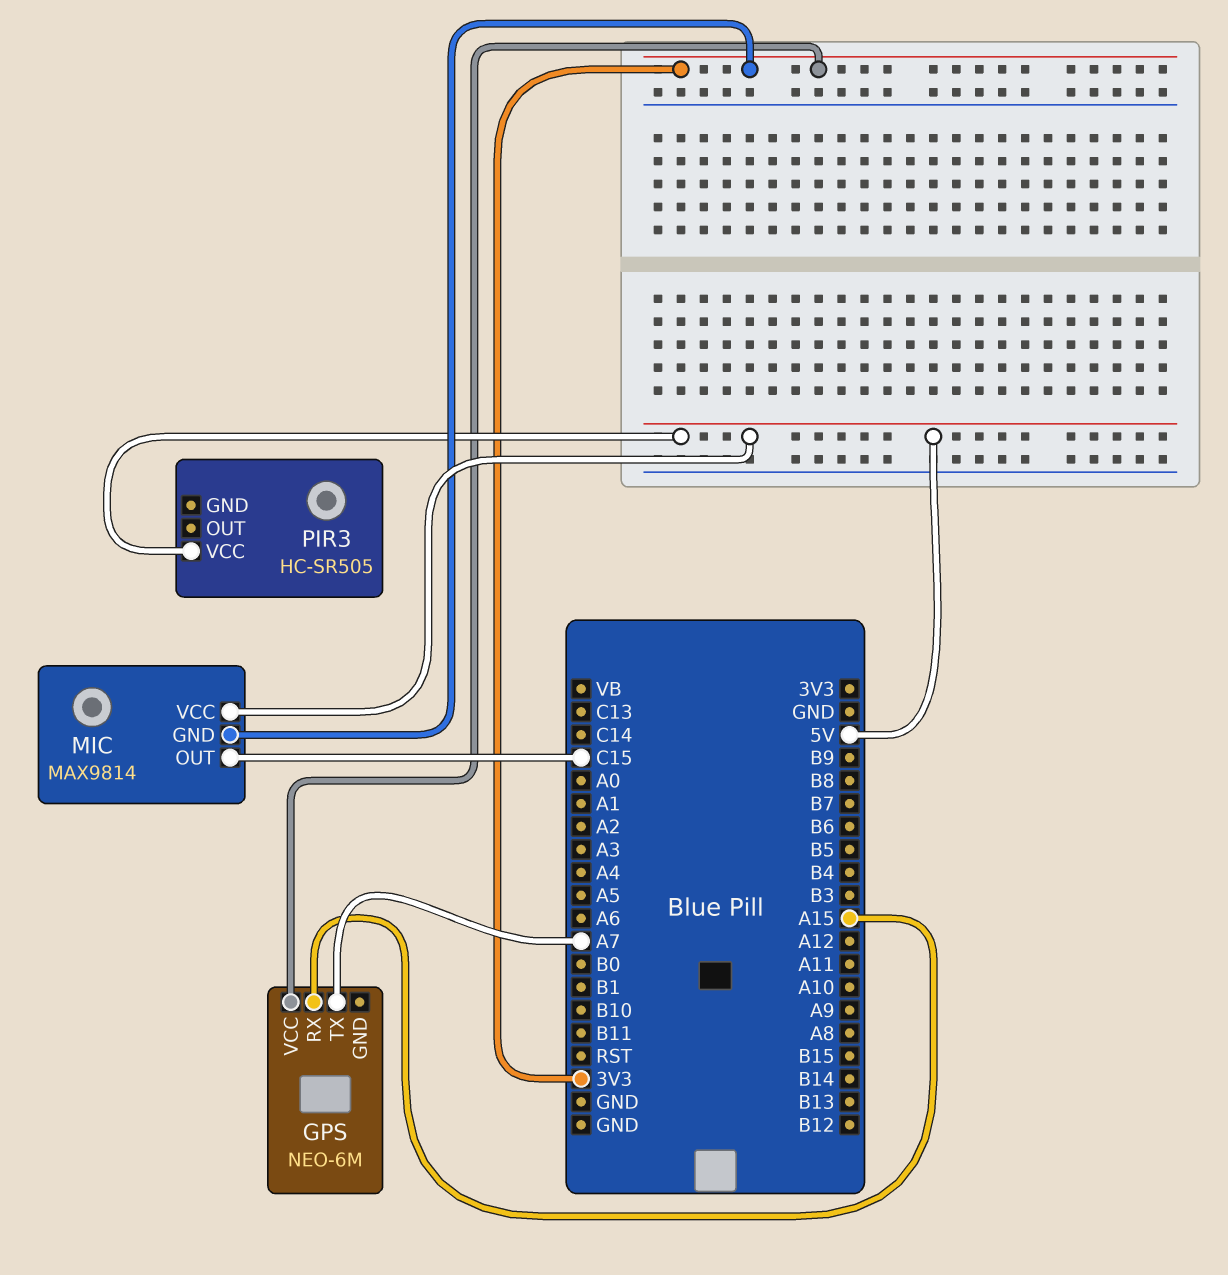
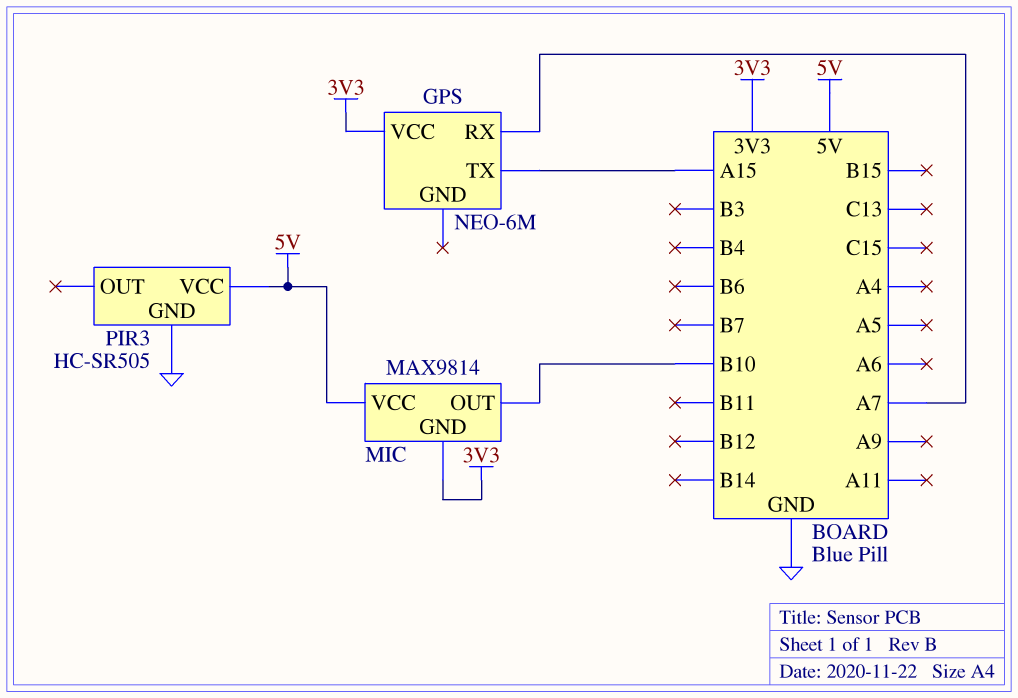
GPS pin RX: A15 -> A7
GPS pin TX: A7 -> A15
MIC pin OUT: C15 -> B10
PIR3 pin GND: none -> GND

